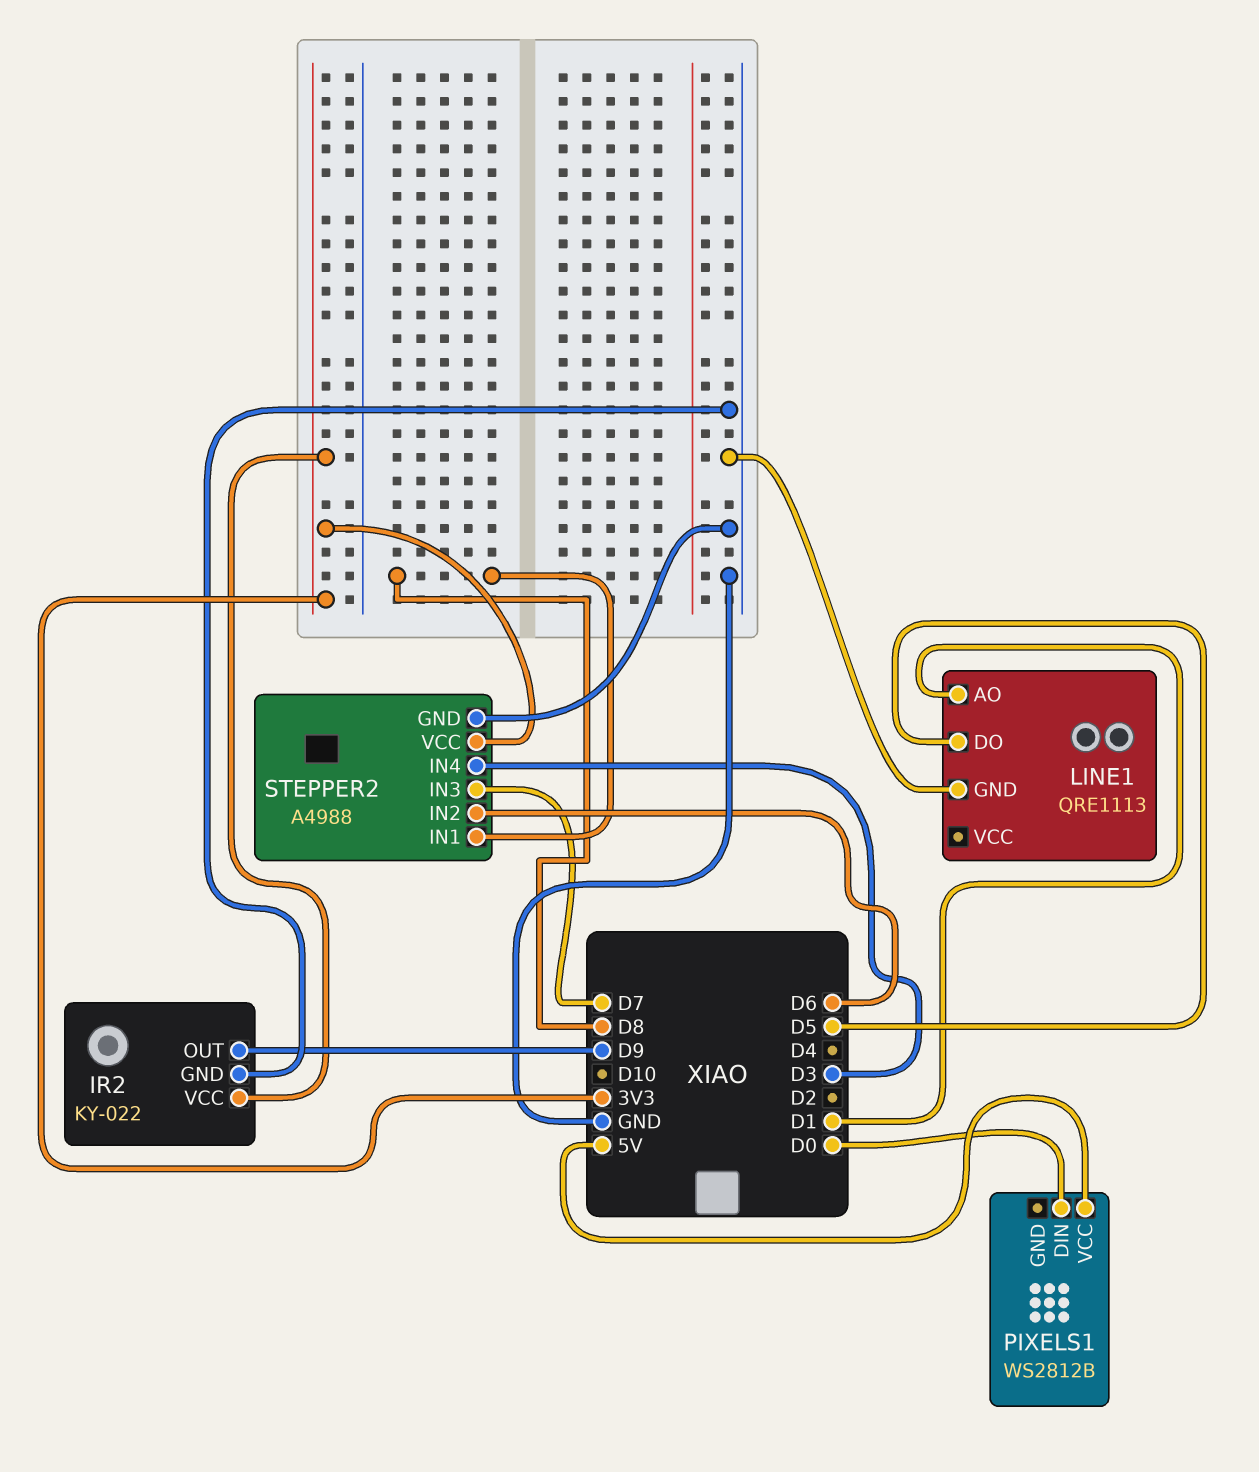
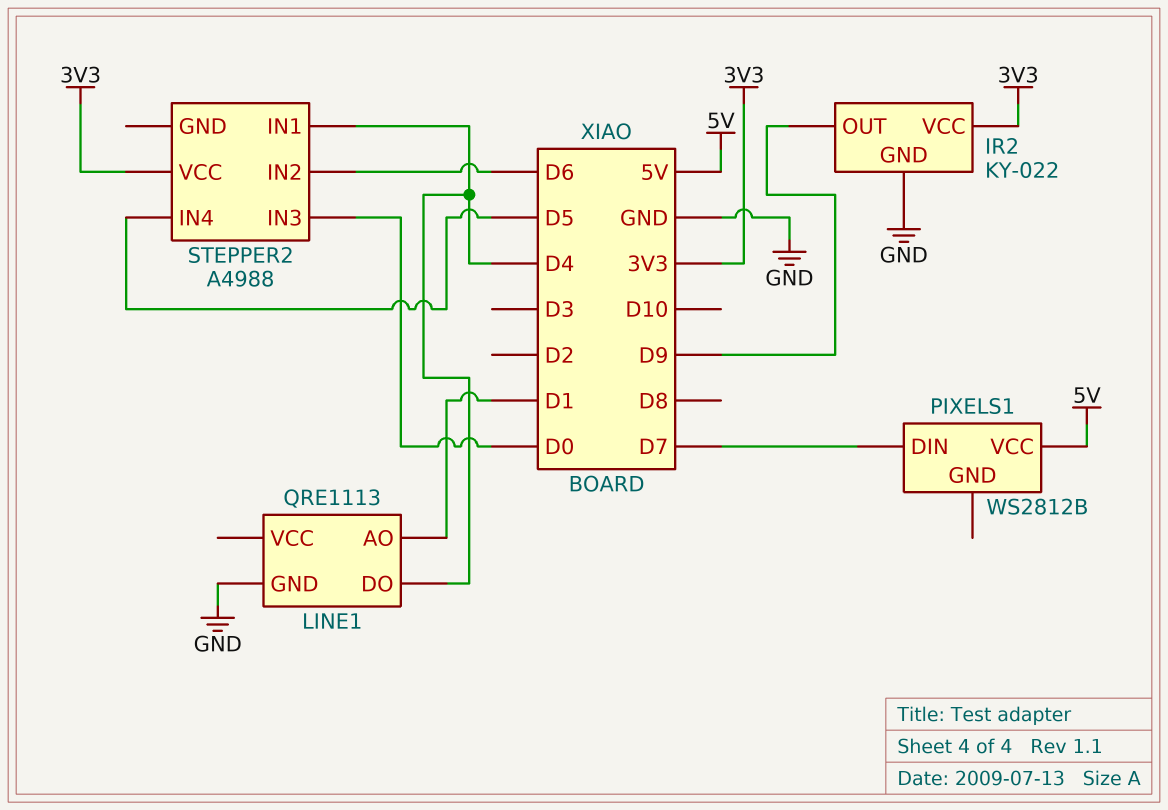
LINE1 pin DO: D5 -> D4
PIXELS1 pin DIN: D0 -> D7
STEPPER2 pin GND: GND -> none
STEPPER2 pin IN1: D8 -> D4
STEPPER2 pin IN3: D7 -> D0
STEPPER2 pin IN4: D3 -> D5

